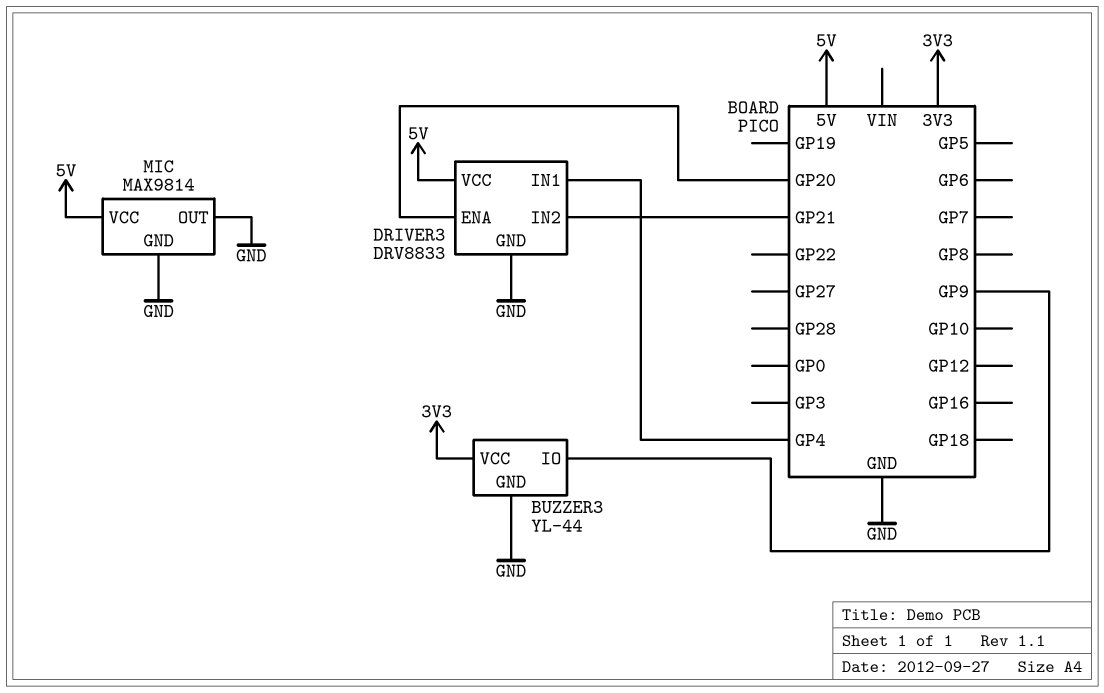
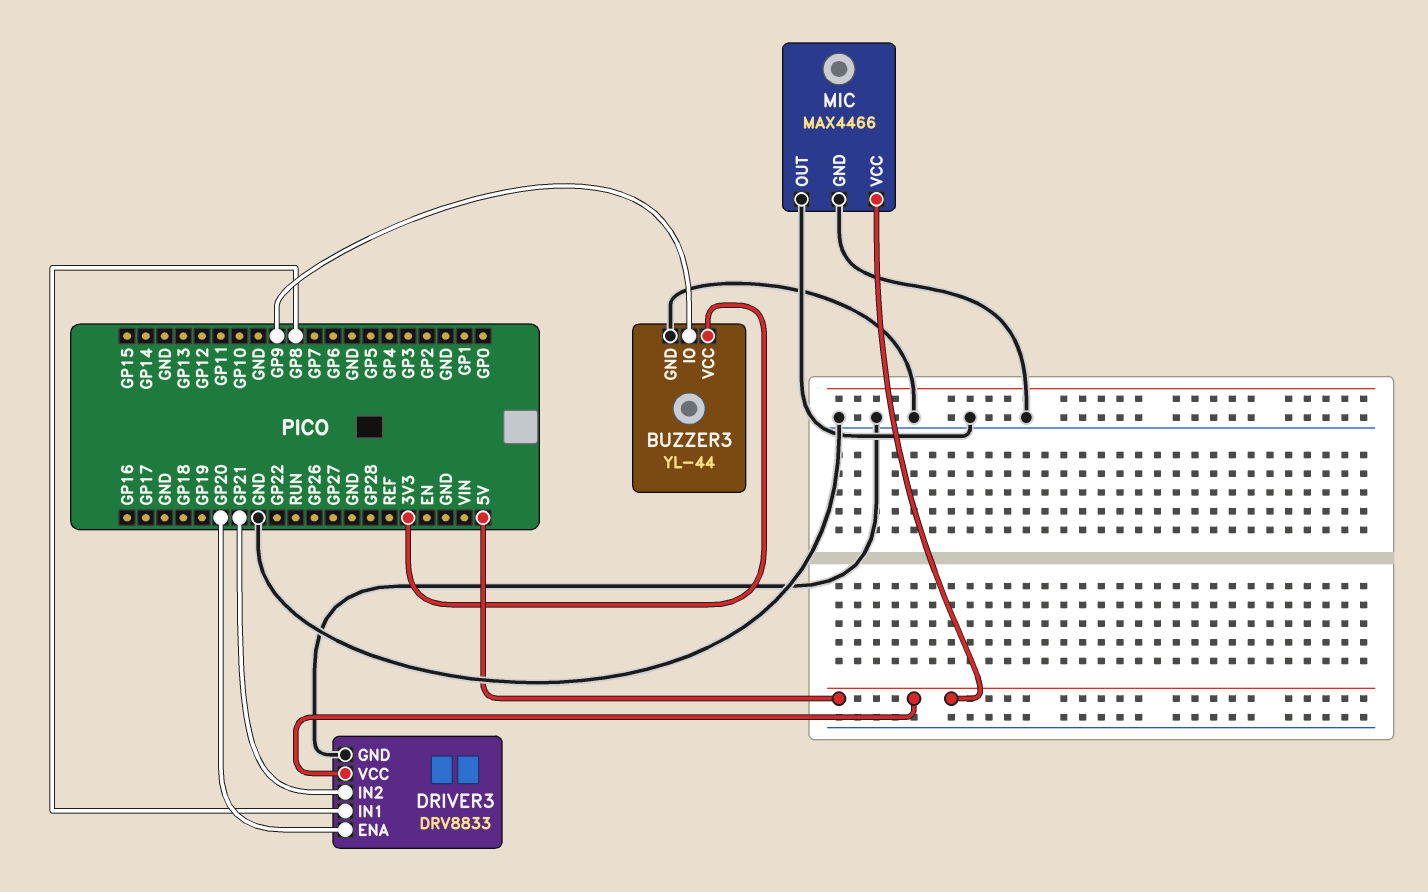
DRIVER3 pin IN1: GP4 -> GP8
MIC: MAX9814 -> MAX4466

